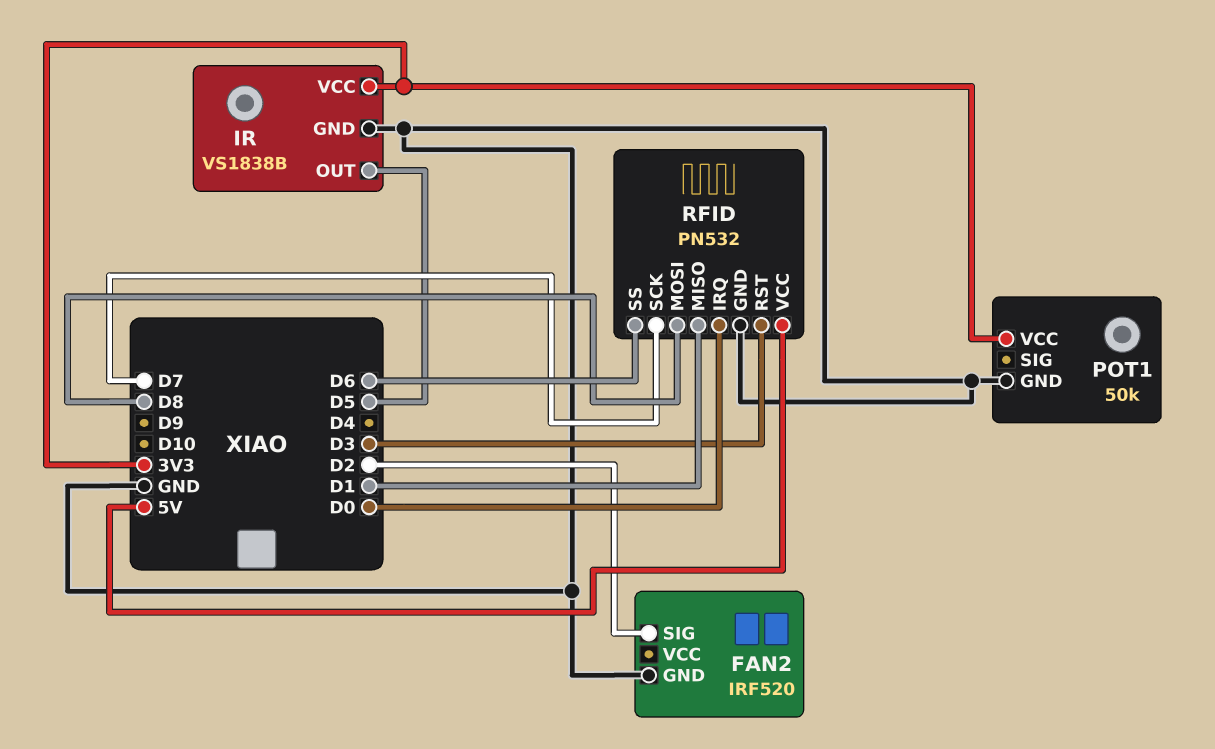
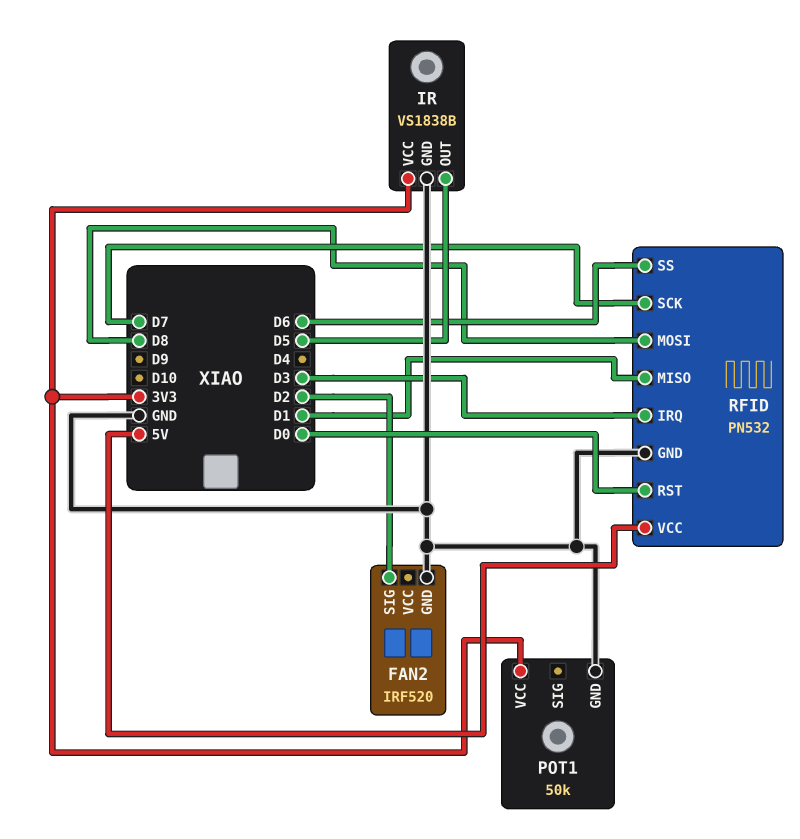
RFID pin IRQ: D0 -> D3
RFID pin RST: D3 -> D0

